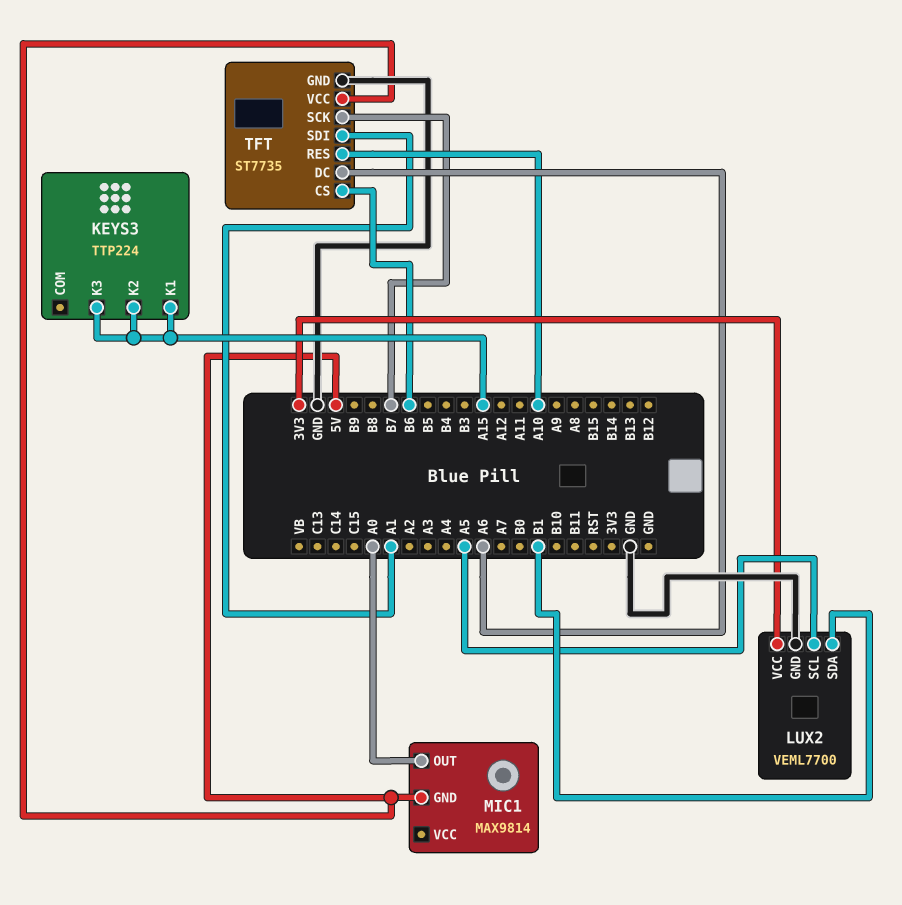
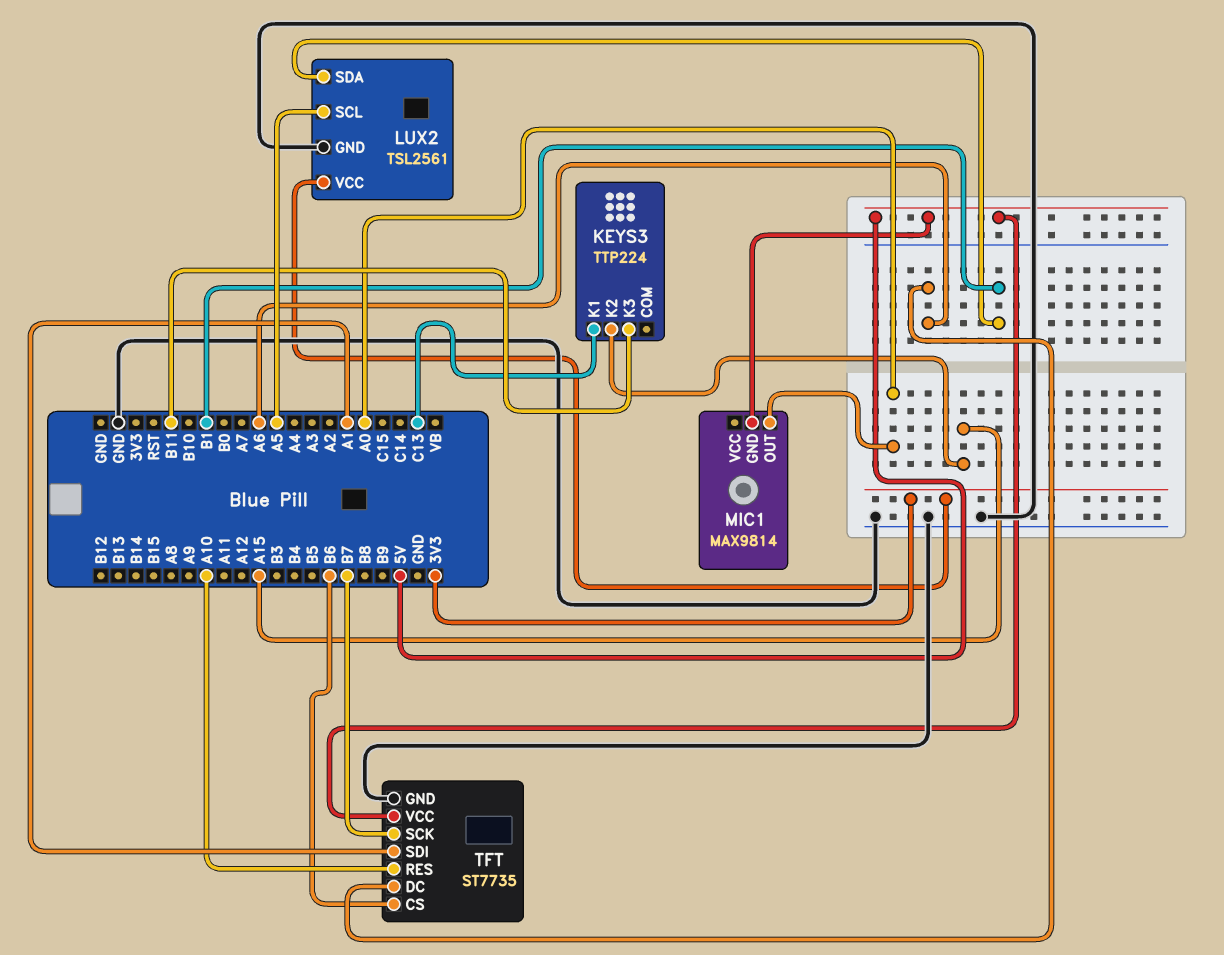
KEYS3 pin K1: A15 -> C13
KEYS3 pin K3: A15 -> B11
LUX2: VEML7700 -> TSL2561

